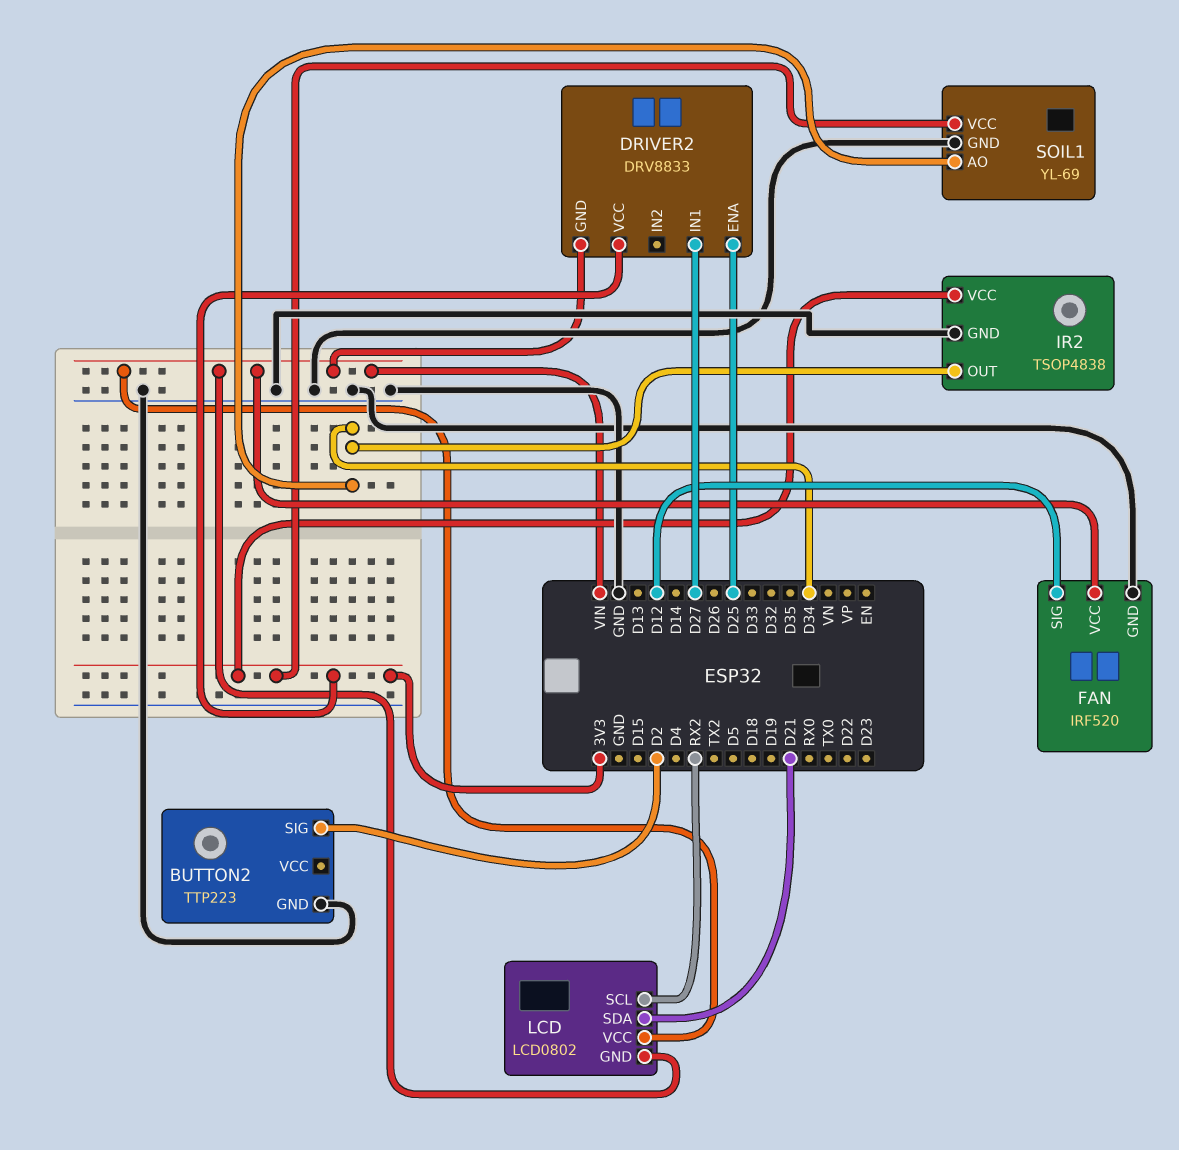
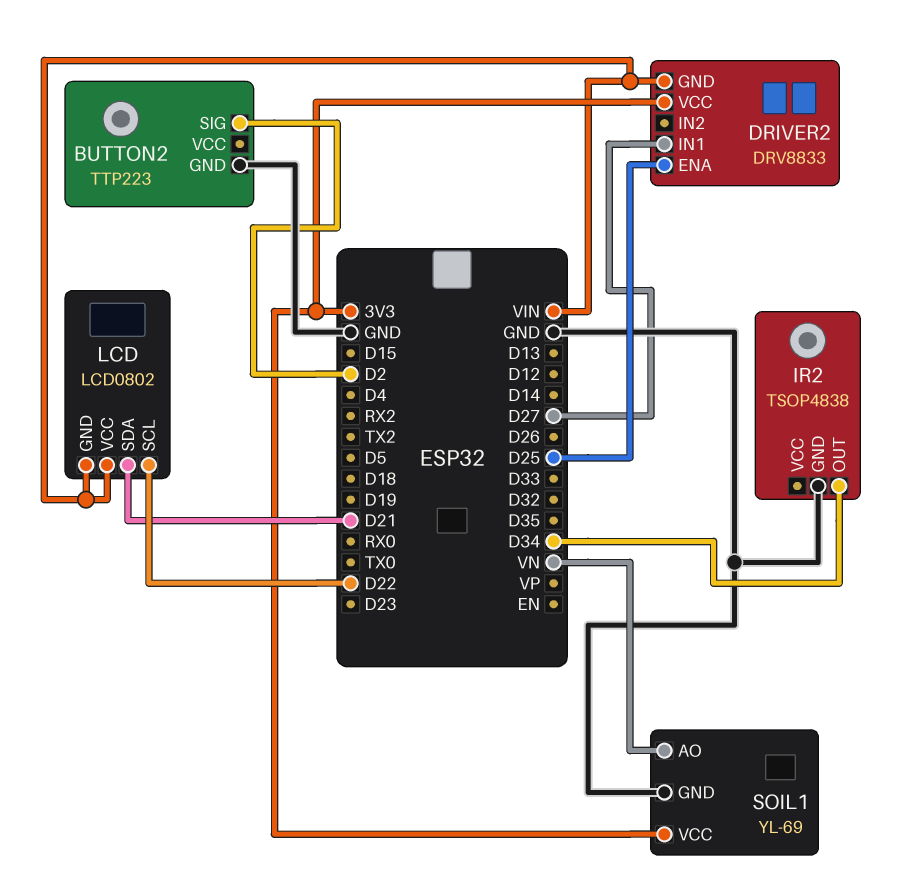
FAN: IRF520 -> none
FAN pin GND: GND -> none
FAN pin SIG: D12 -> none
FAN pin VCC: VIN -> none
IR2 pin VCC: 3V3 -> none
LCD pin SCL: RX2 -> D22
SOIL1 pin AO: D34 -> VN

